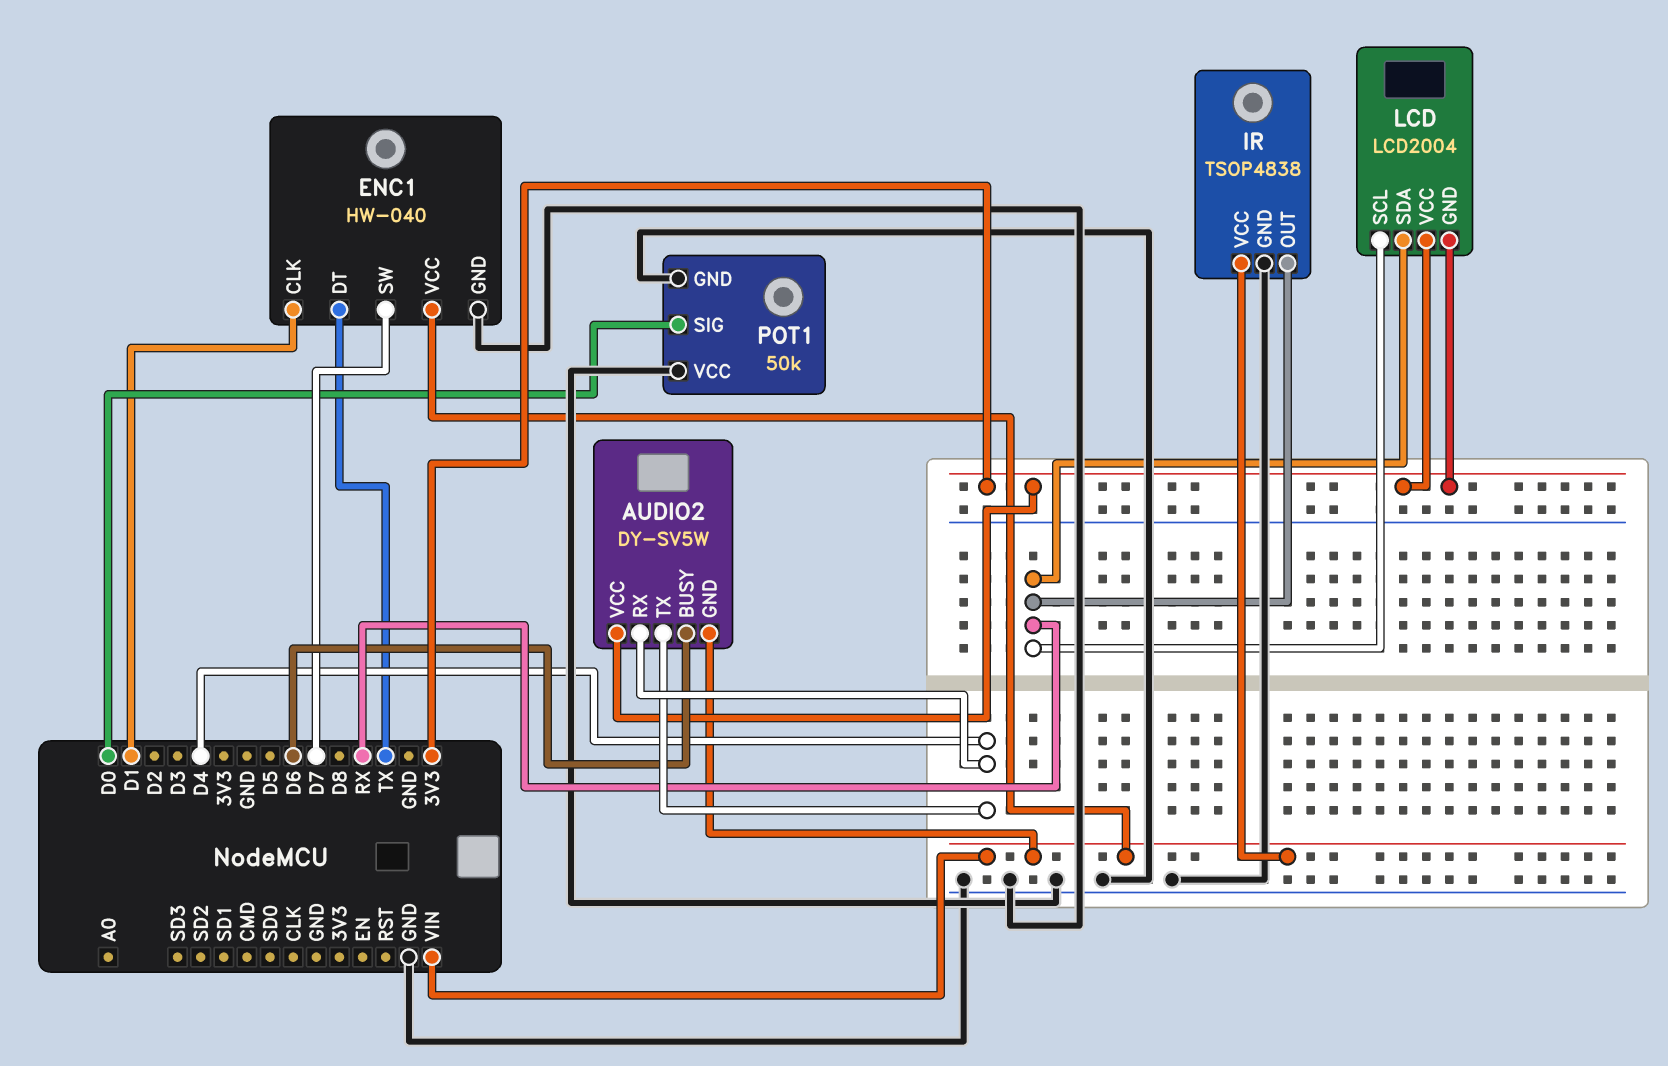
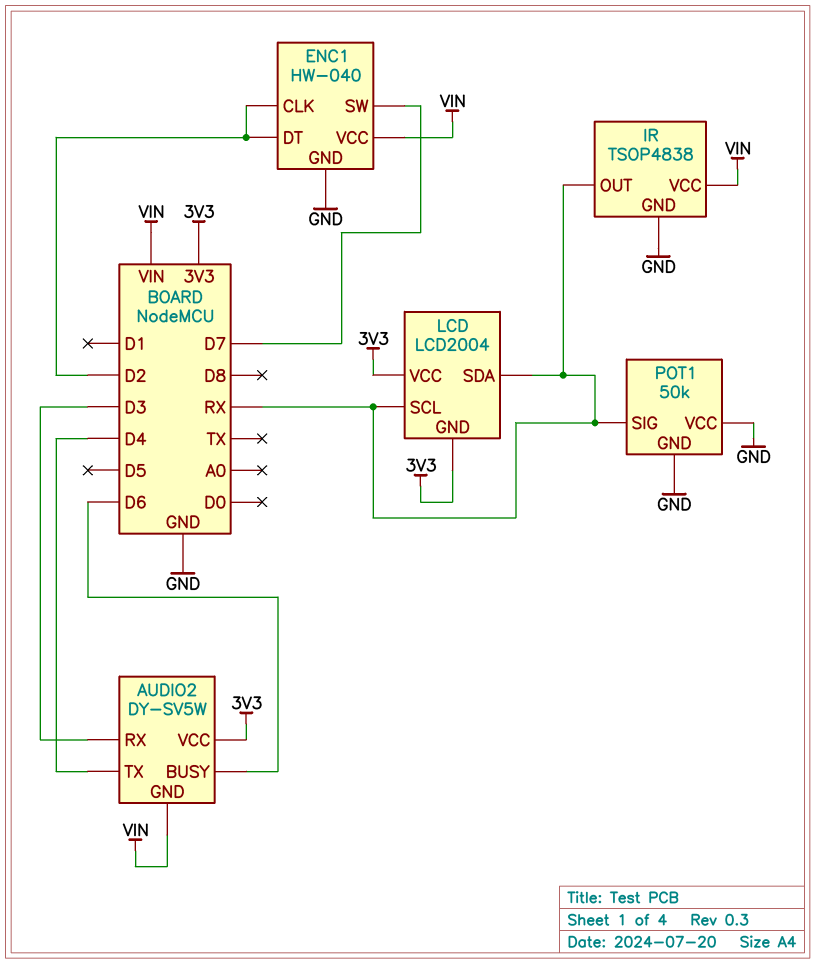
AUDIO2 pin RX: D4 -> D3
ENC1 pin CLK: D1 -> D2
ENC1 pin DT: TX -> D2
POT1 pin SIG: D0 -> RX

